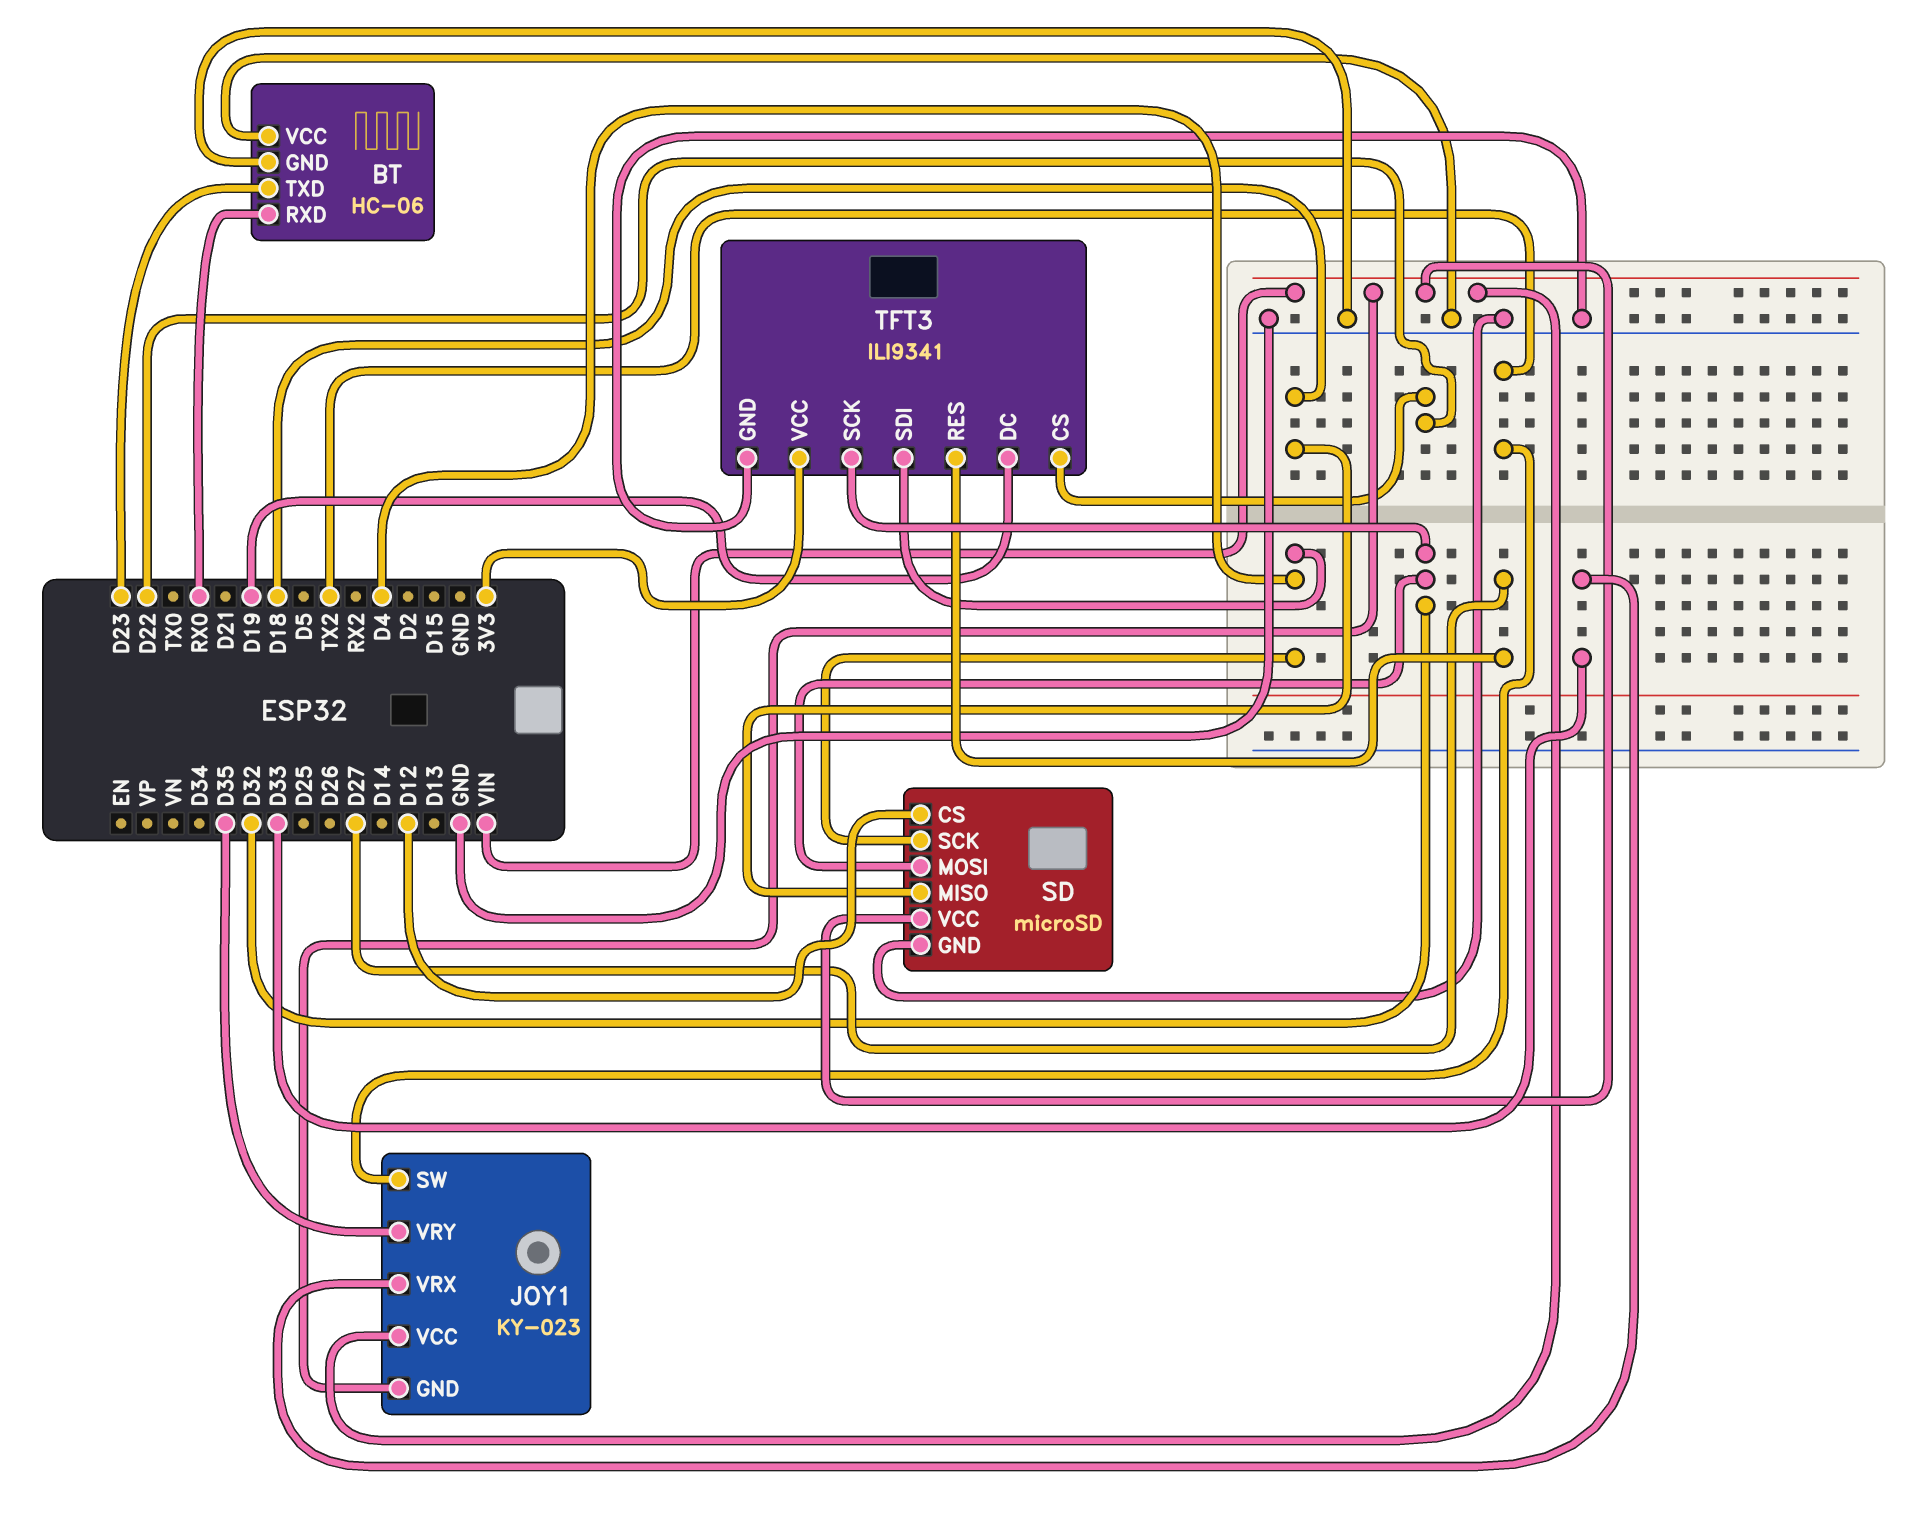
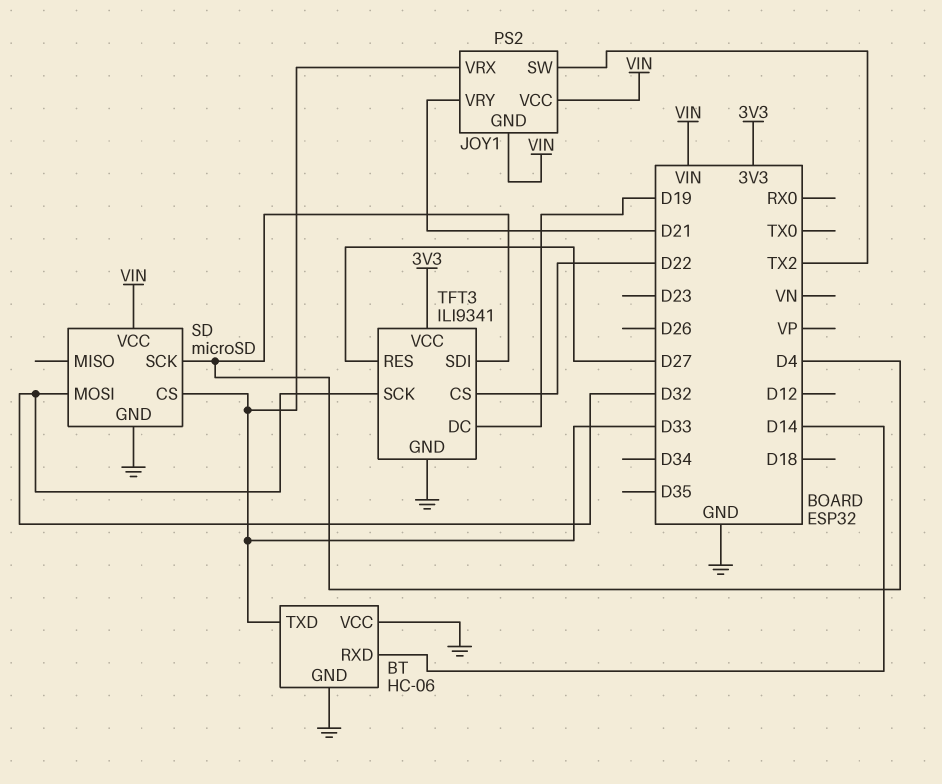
BT pin RXD: RX0 -> D14
BT pin TXD: D23 -> D33
JOY1: KY-023 -> PS2
JOY1 pin VRY: D35 -> D21
SD pin CS: D12 -> D33
SD pin MISO: D18 -> none

